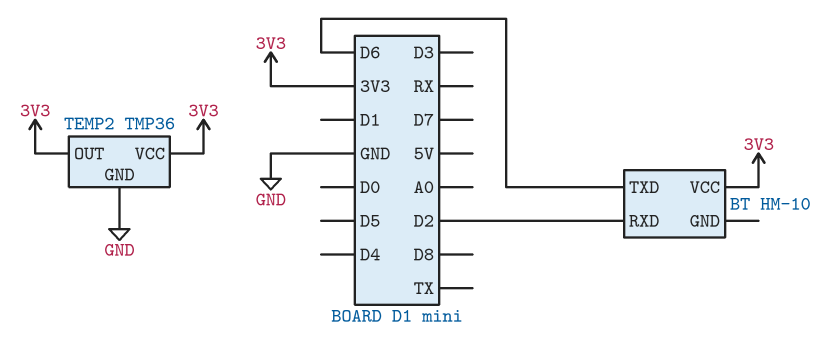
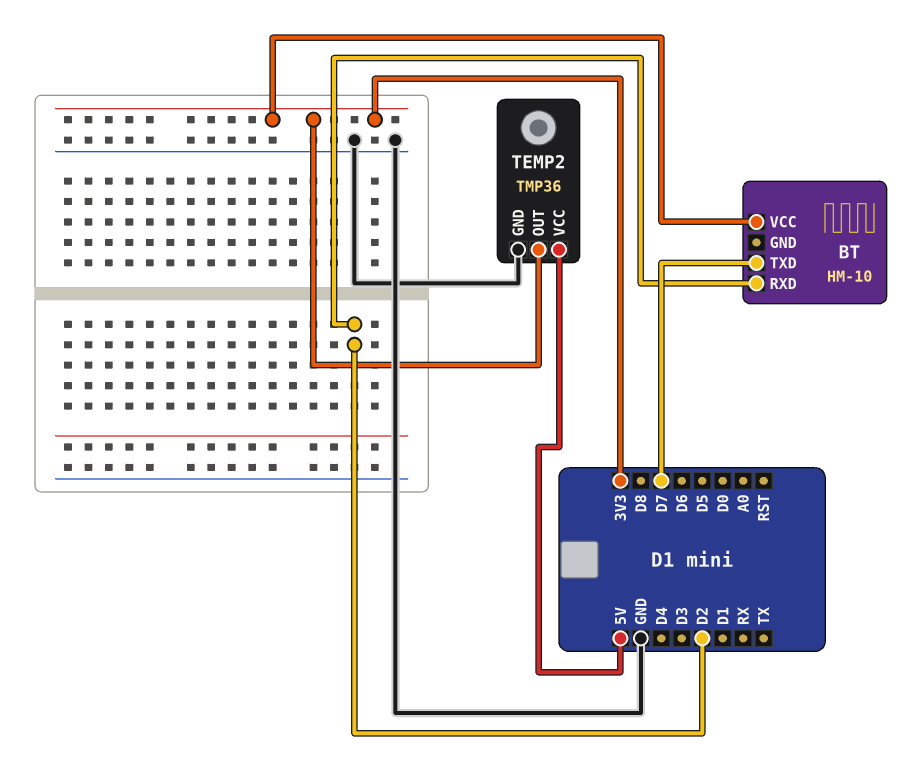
BT pin TXD: D6 -> D7
TEMP2 pin VCC: 3V3 -> 5V

